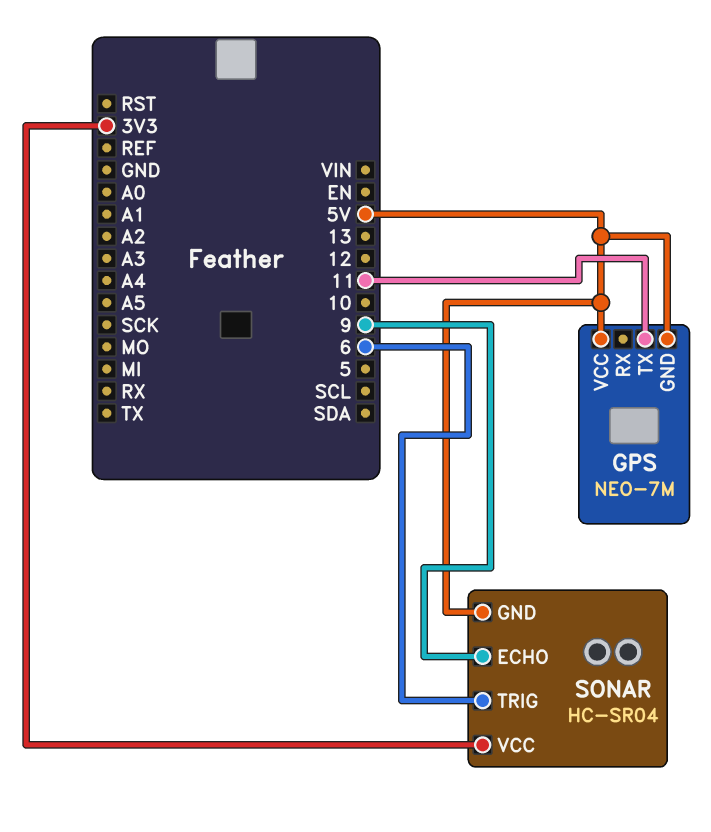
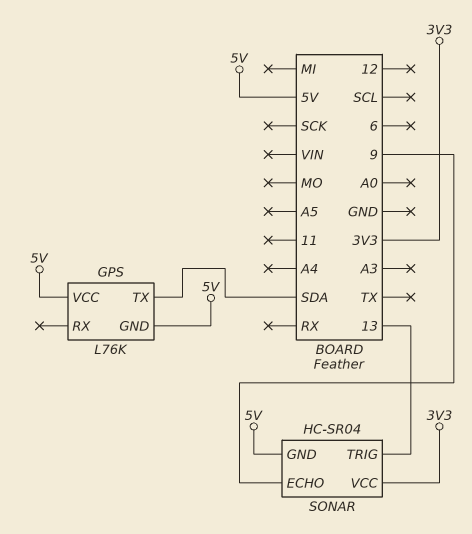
GPS: NEO-7M -> L76K
GPS pin TX: 11 -> SDA
SONAR pin TRIG: 6 -> 13

